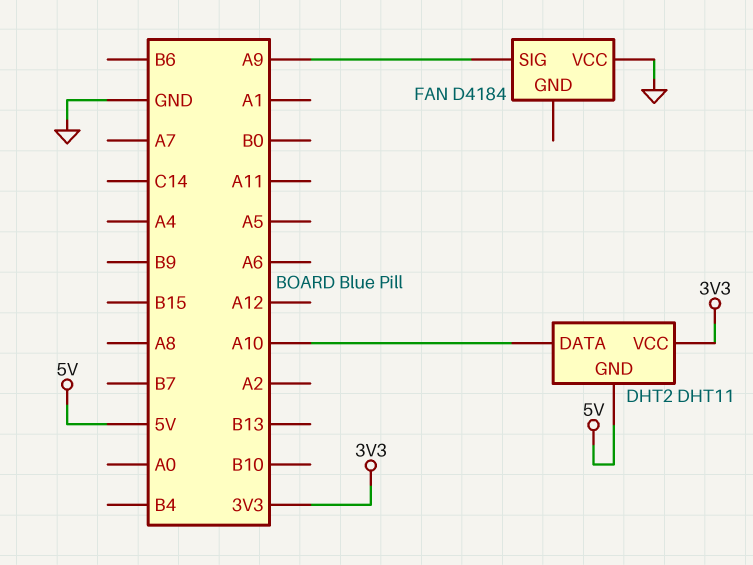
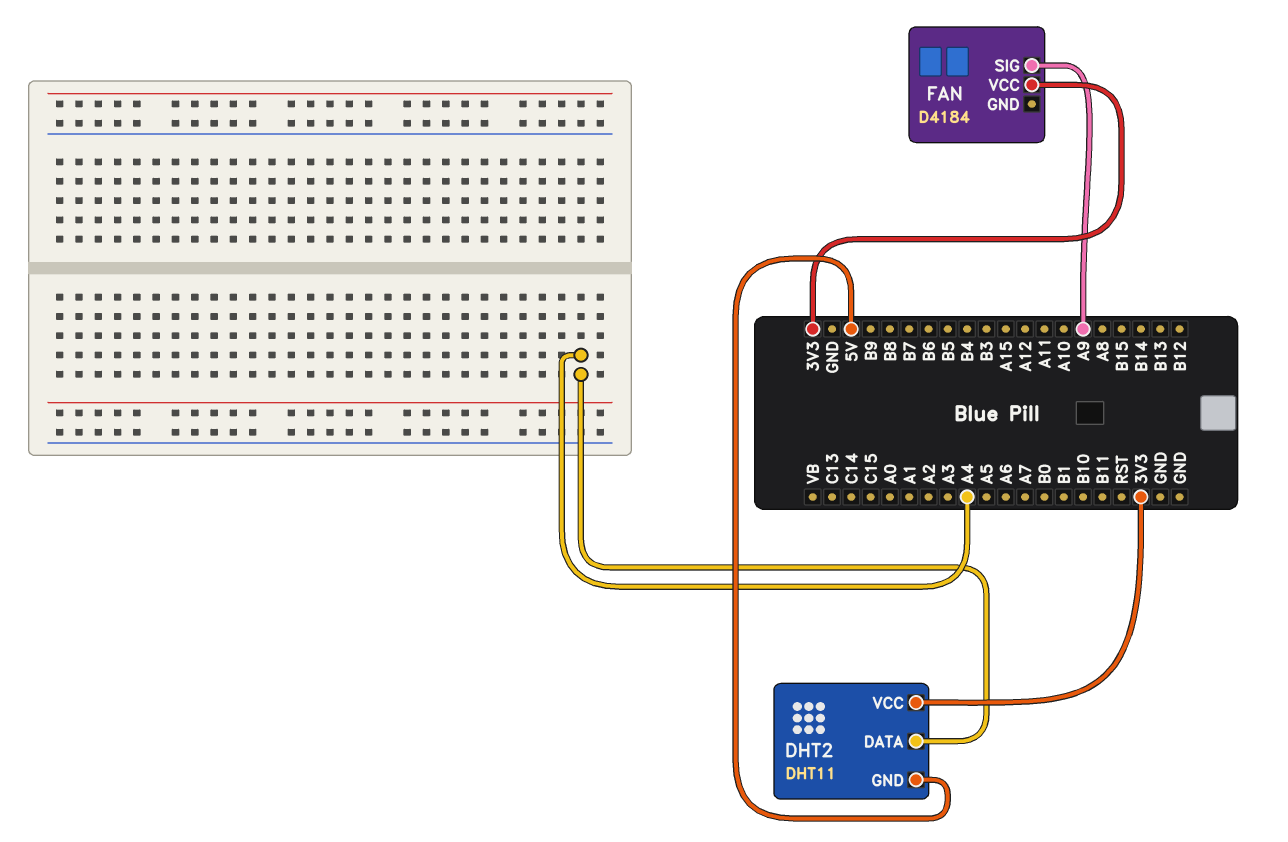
DHT2 pin DATA: A10 -> A4
FAN pin VCC: GND -> 3V3

